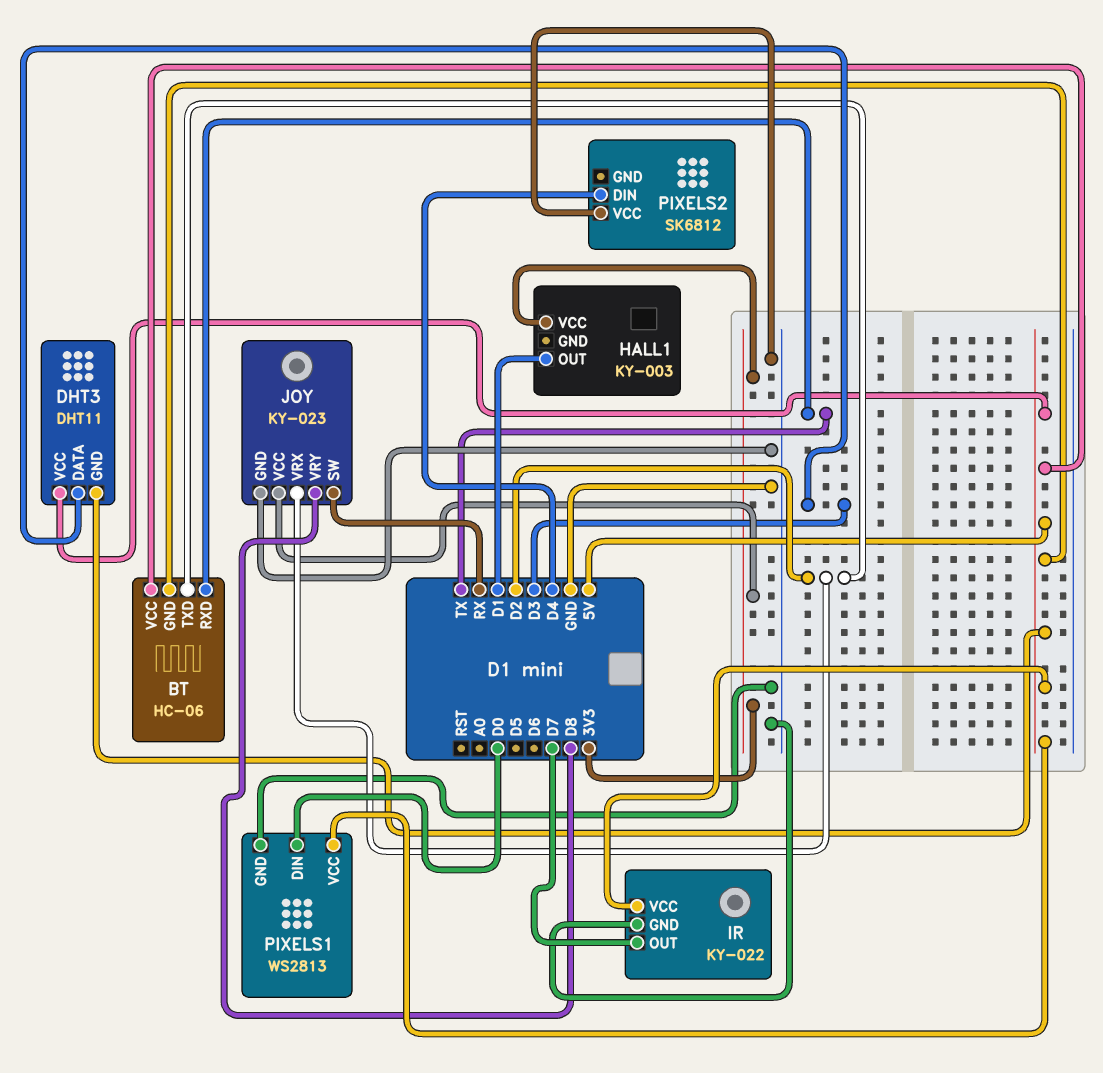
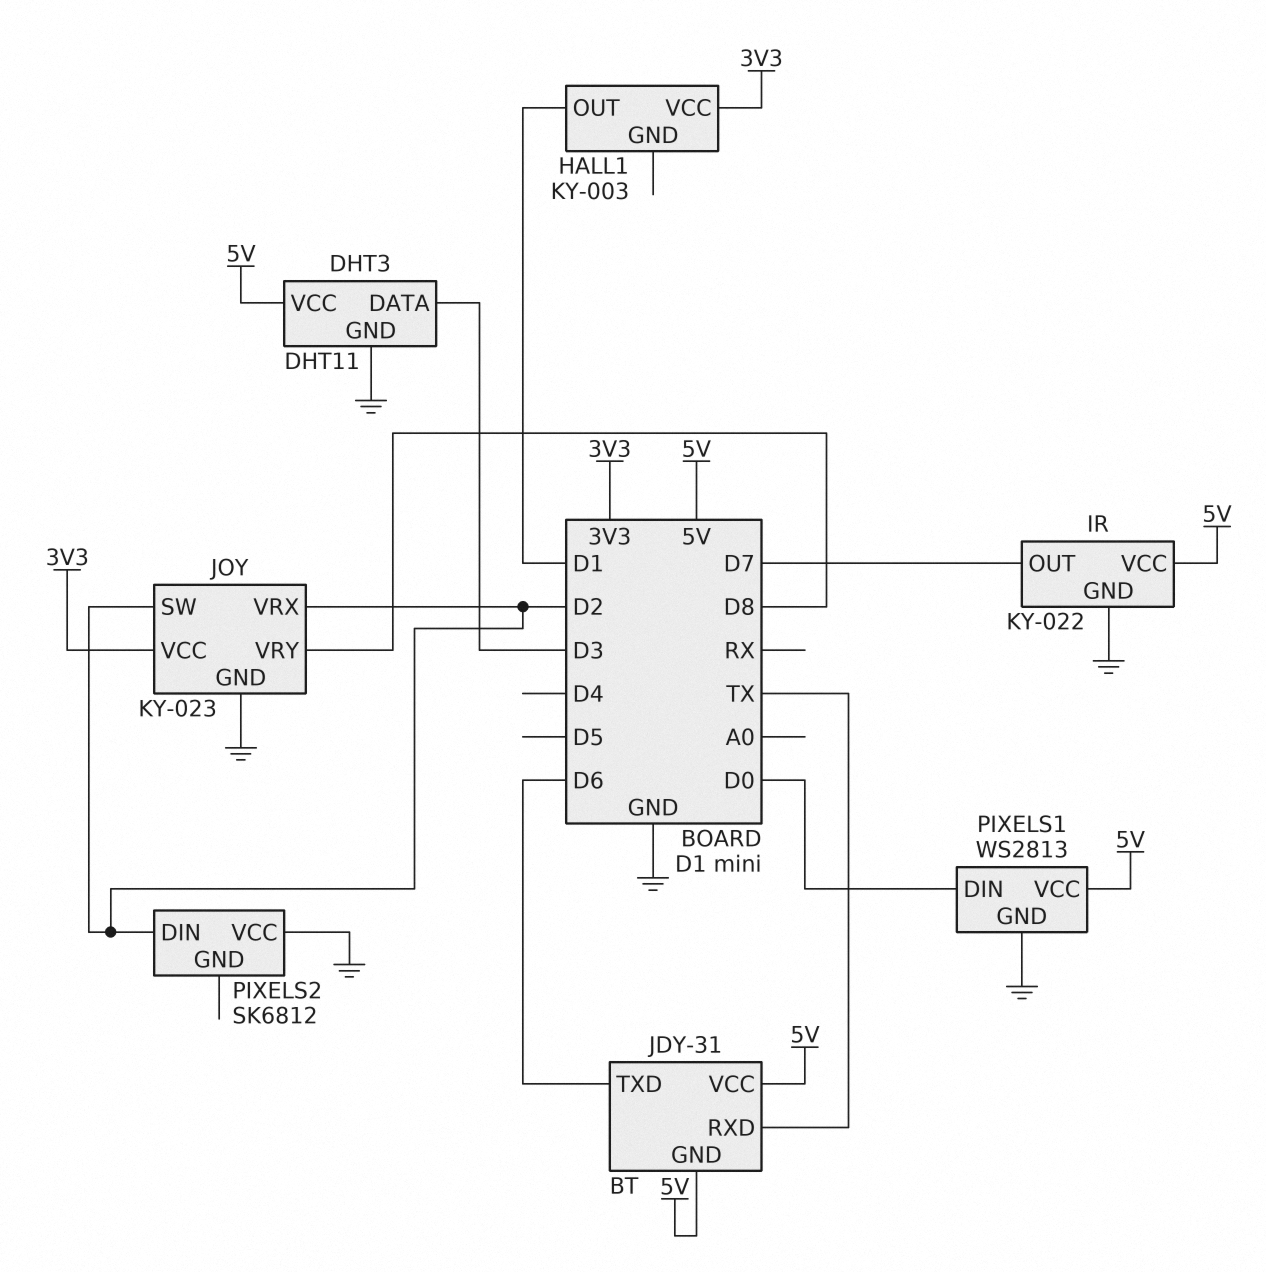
BT: HC-06 -> JDY-31
BT pin TXD: D2 -> D6
DHT3 pin GND: 5V -> GND
JOY pin SW: RX -> D2
PIXELS2 pin DIN: D4 -> D2

